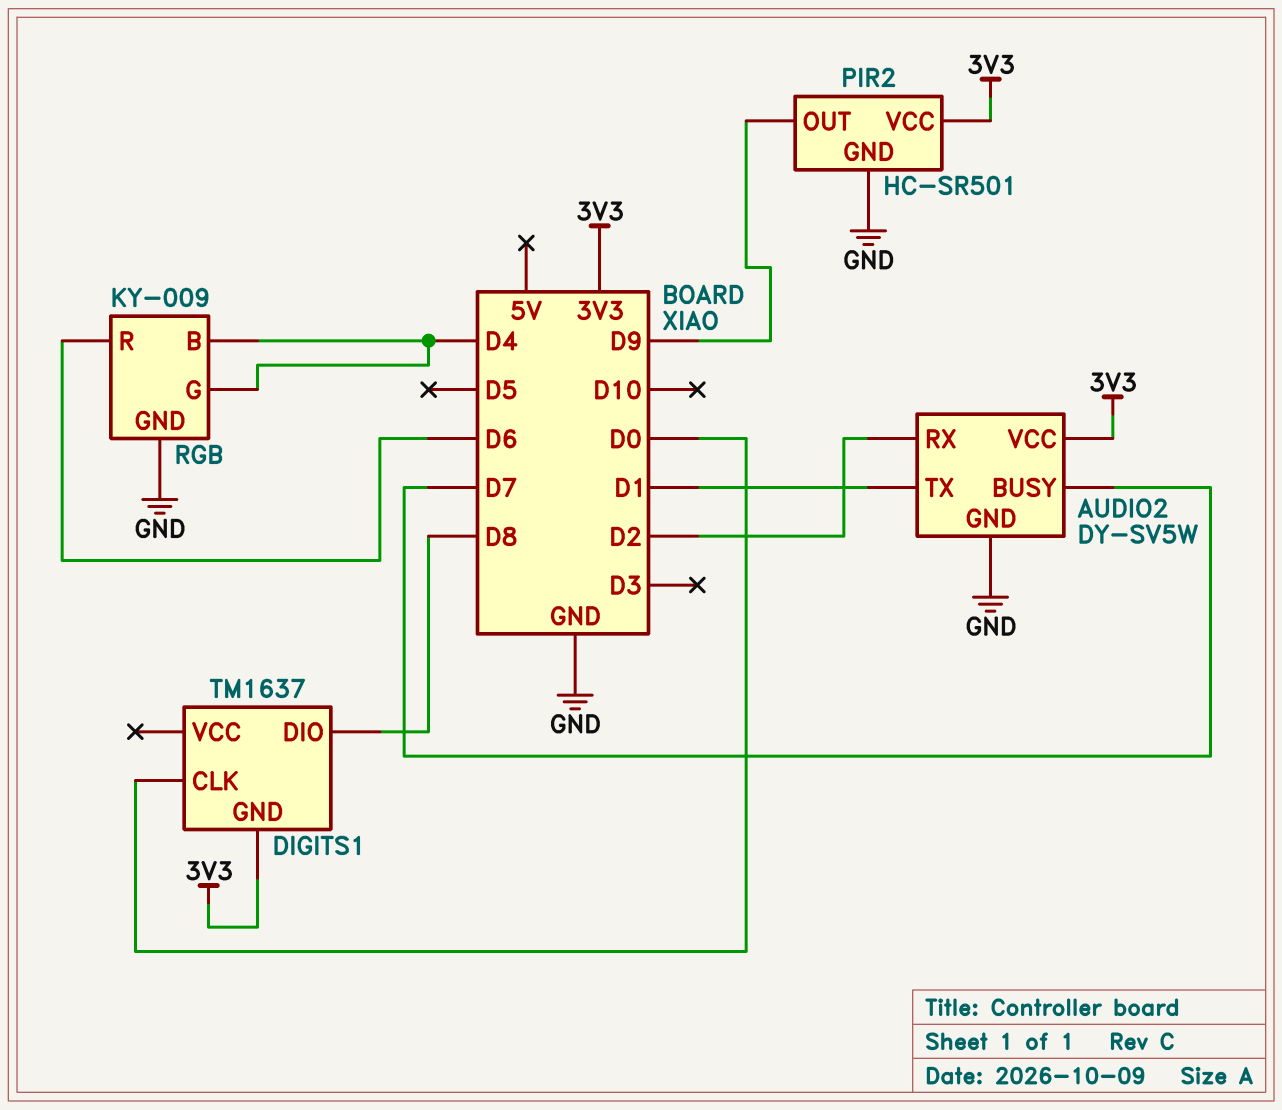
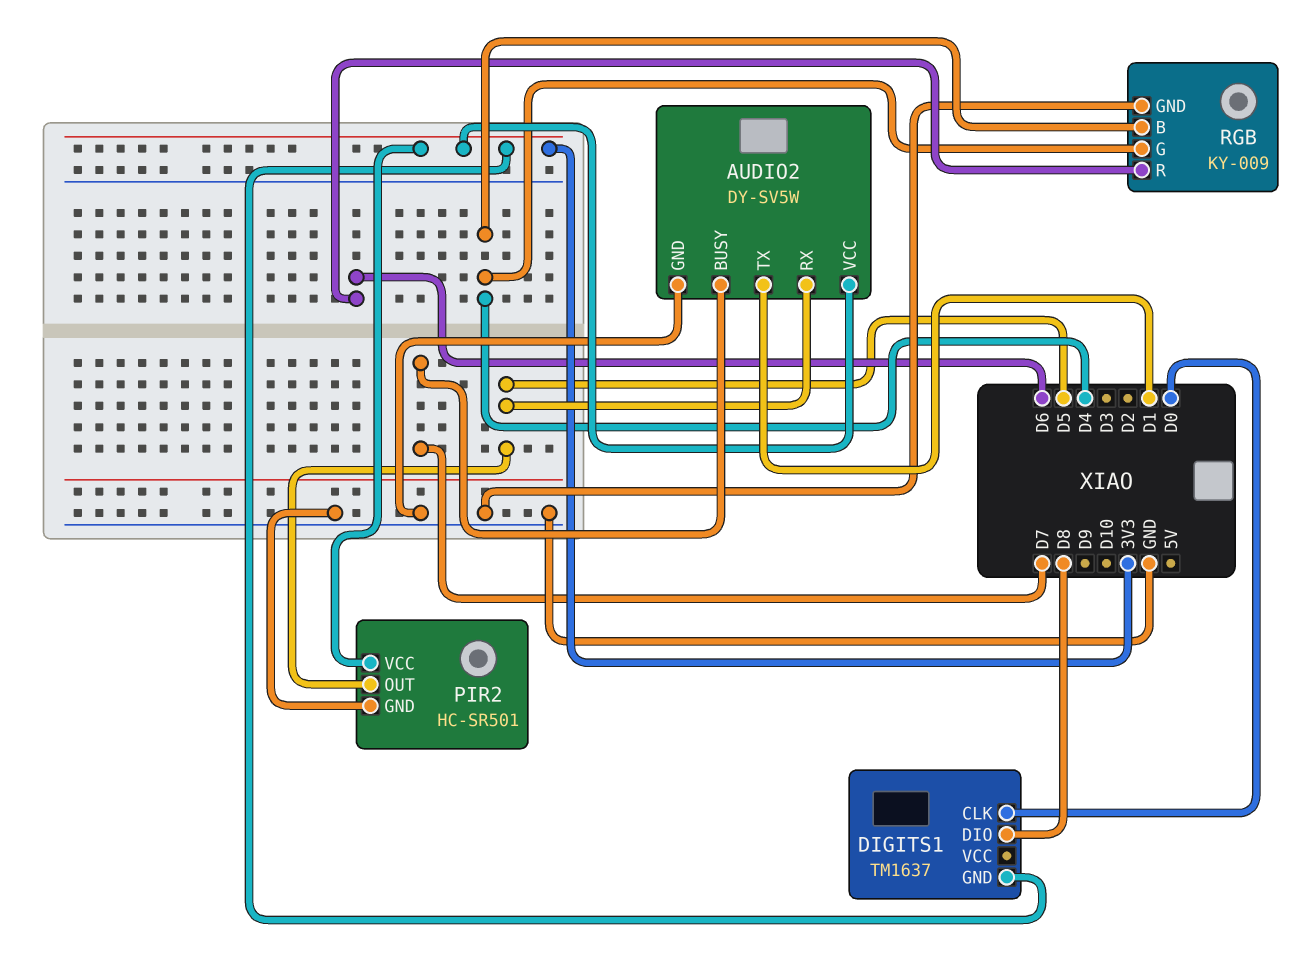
AUDIO2 pin RX: D2 -> D5
PIR2 pin OUT: D9 -> D5

